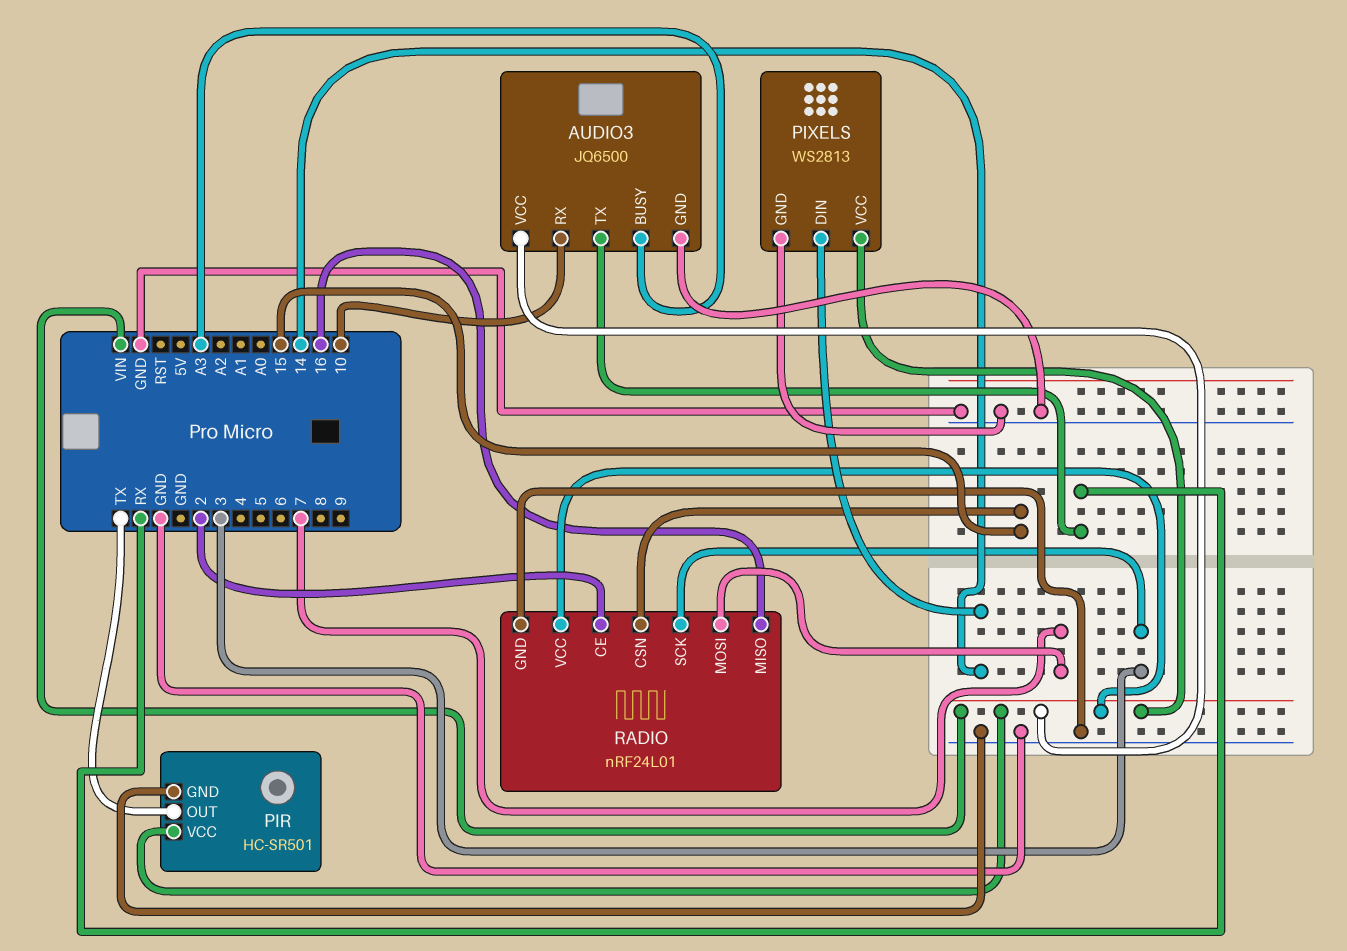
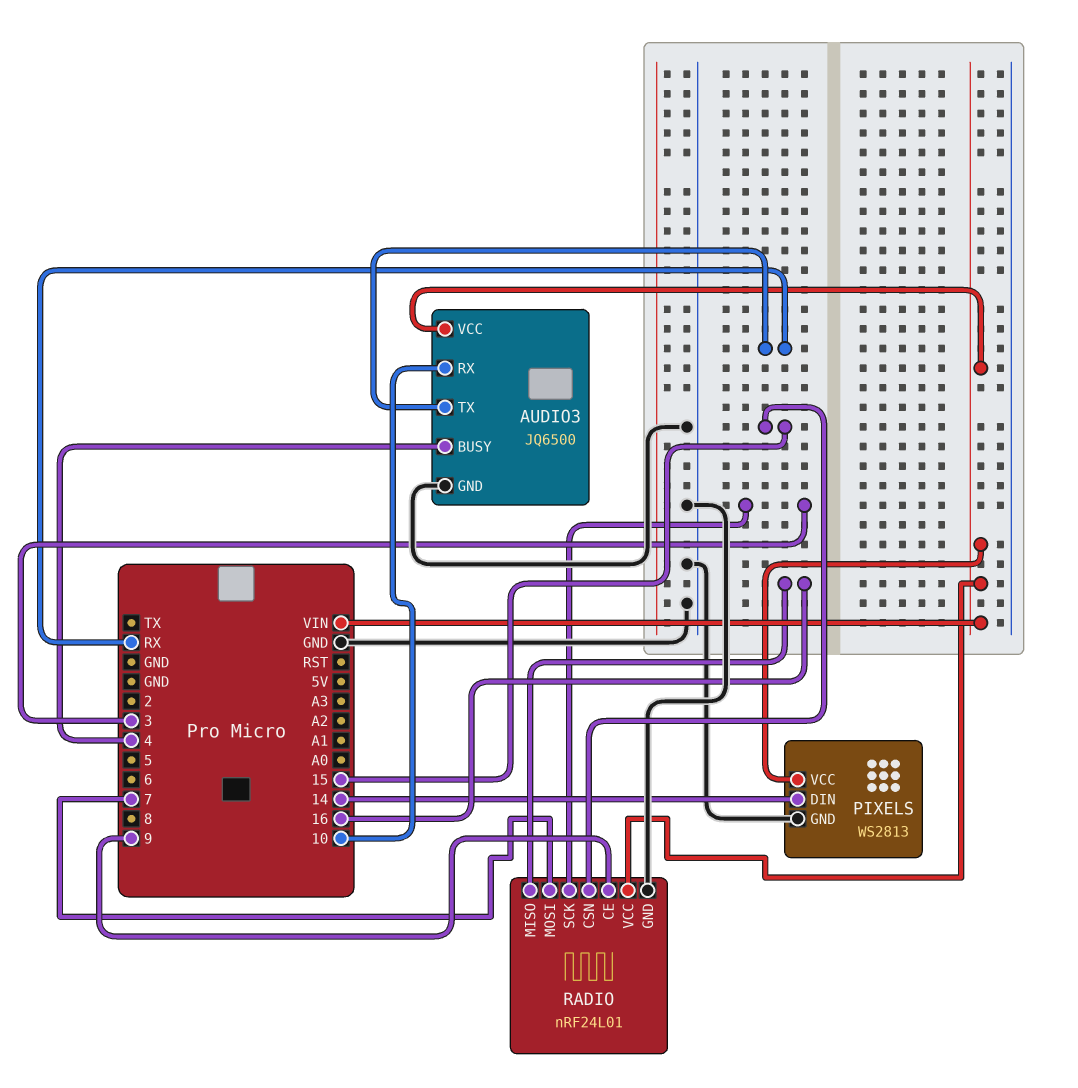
AUDIO3 pin BUSY: A3 -> 4
PIR: HC-SR501 -> none
PIR pin GND: GND -> none
PIR pin OUT: TX -> none
PIR pin VCC: VIN -> none
RADIO pin CE: 2 -> 9

